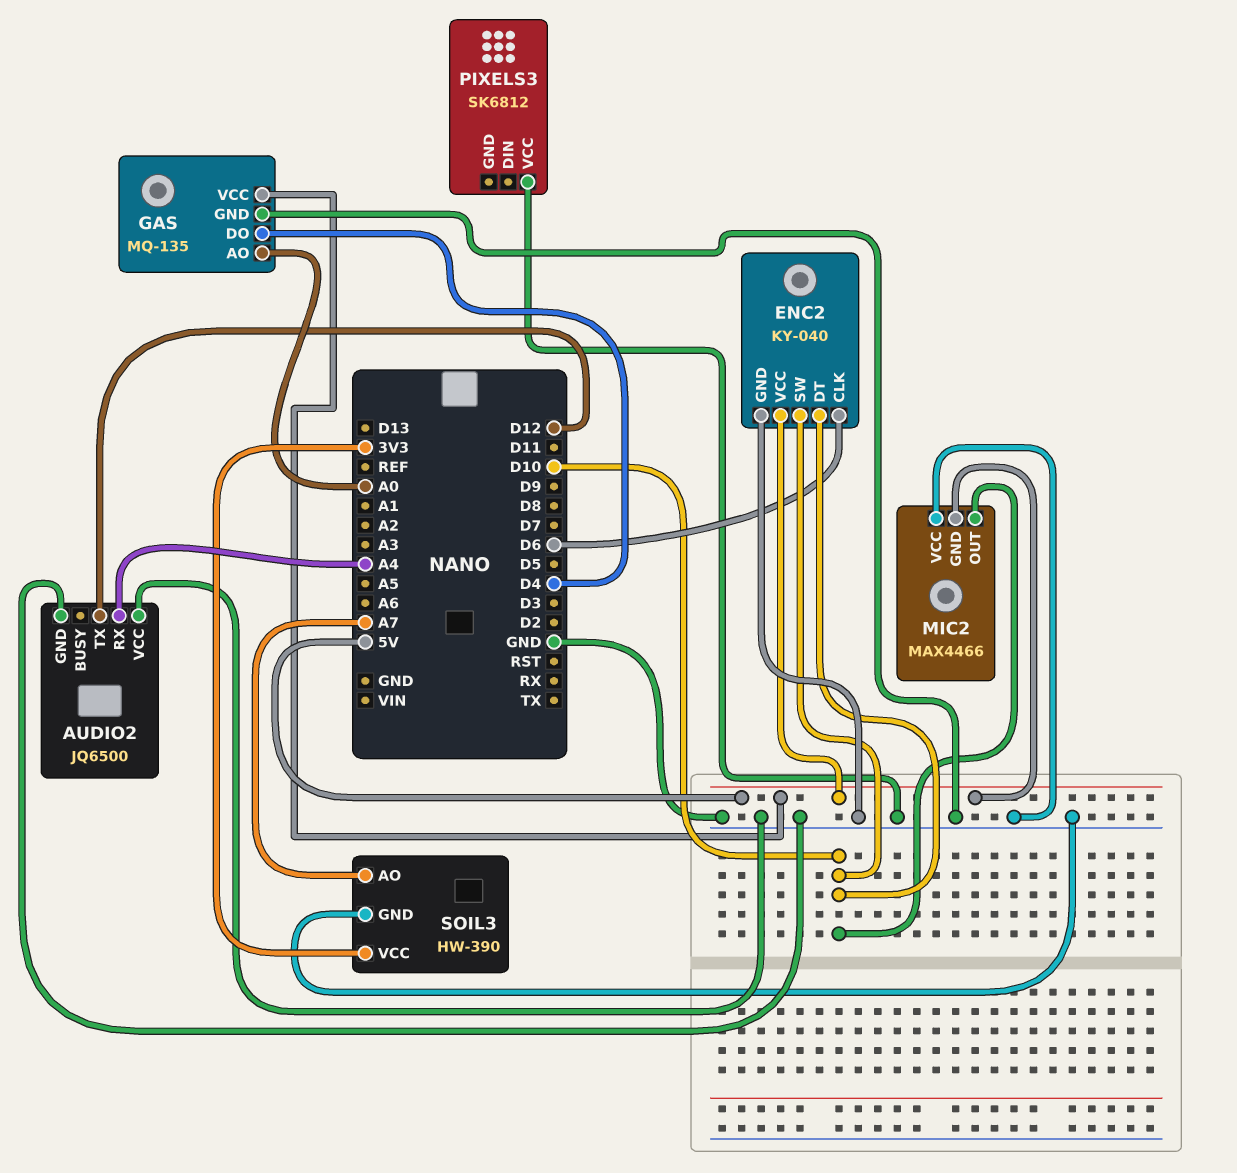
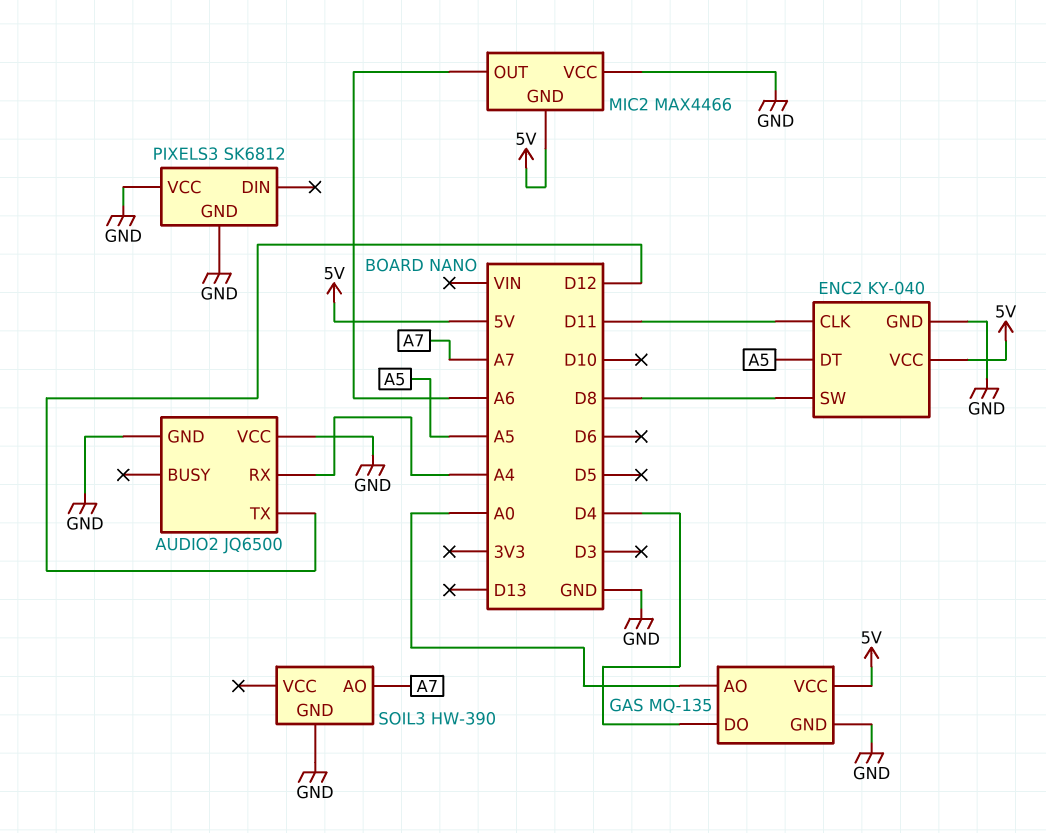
ENC2 pin CLK: D6 -> D11
ENC2 pin DT: D10 -> A5
ENC2 pin SW: D10 -> D8
MIC2 pin OUT: D10 -> A6
PIXELS3 pin GND: none -> GND
SOIL3 pin VCC: 3V3 -> none

